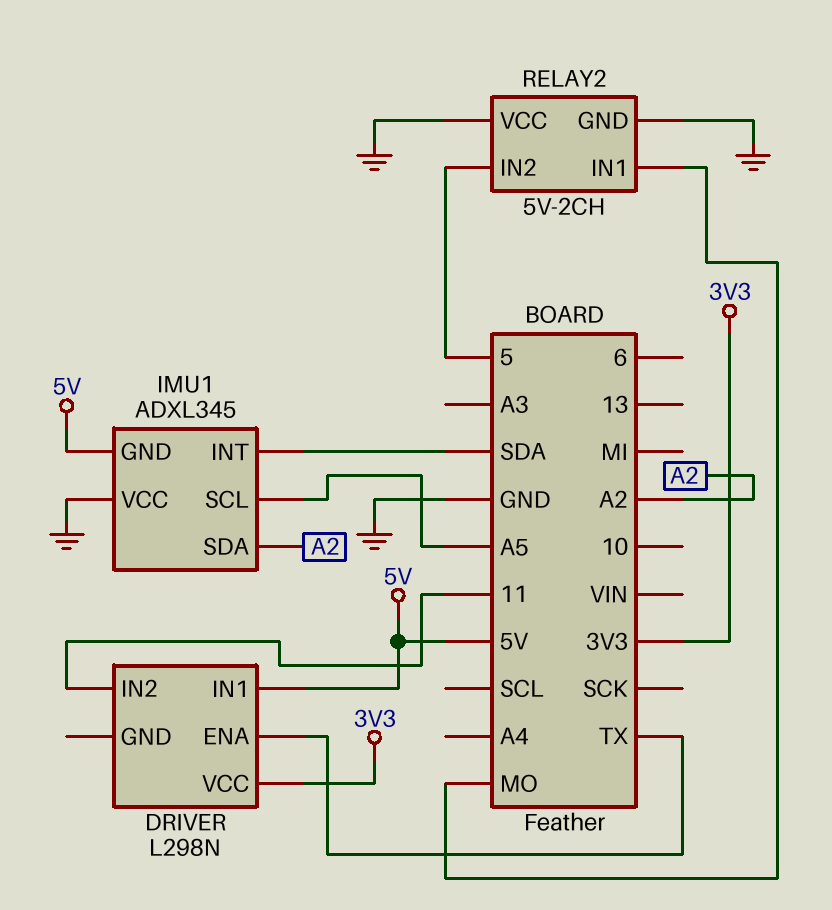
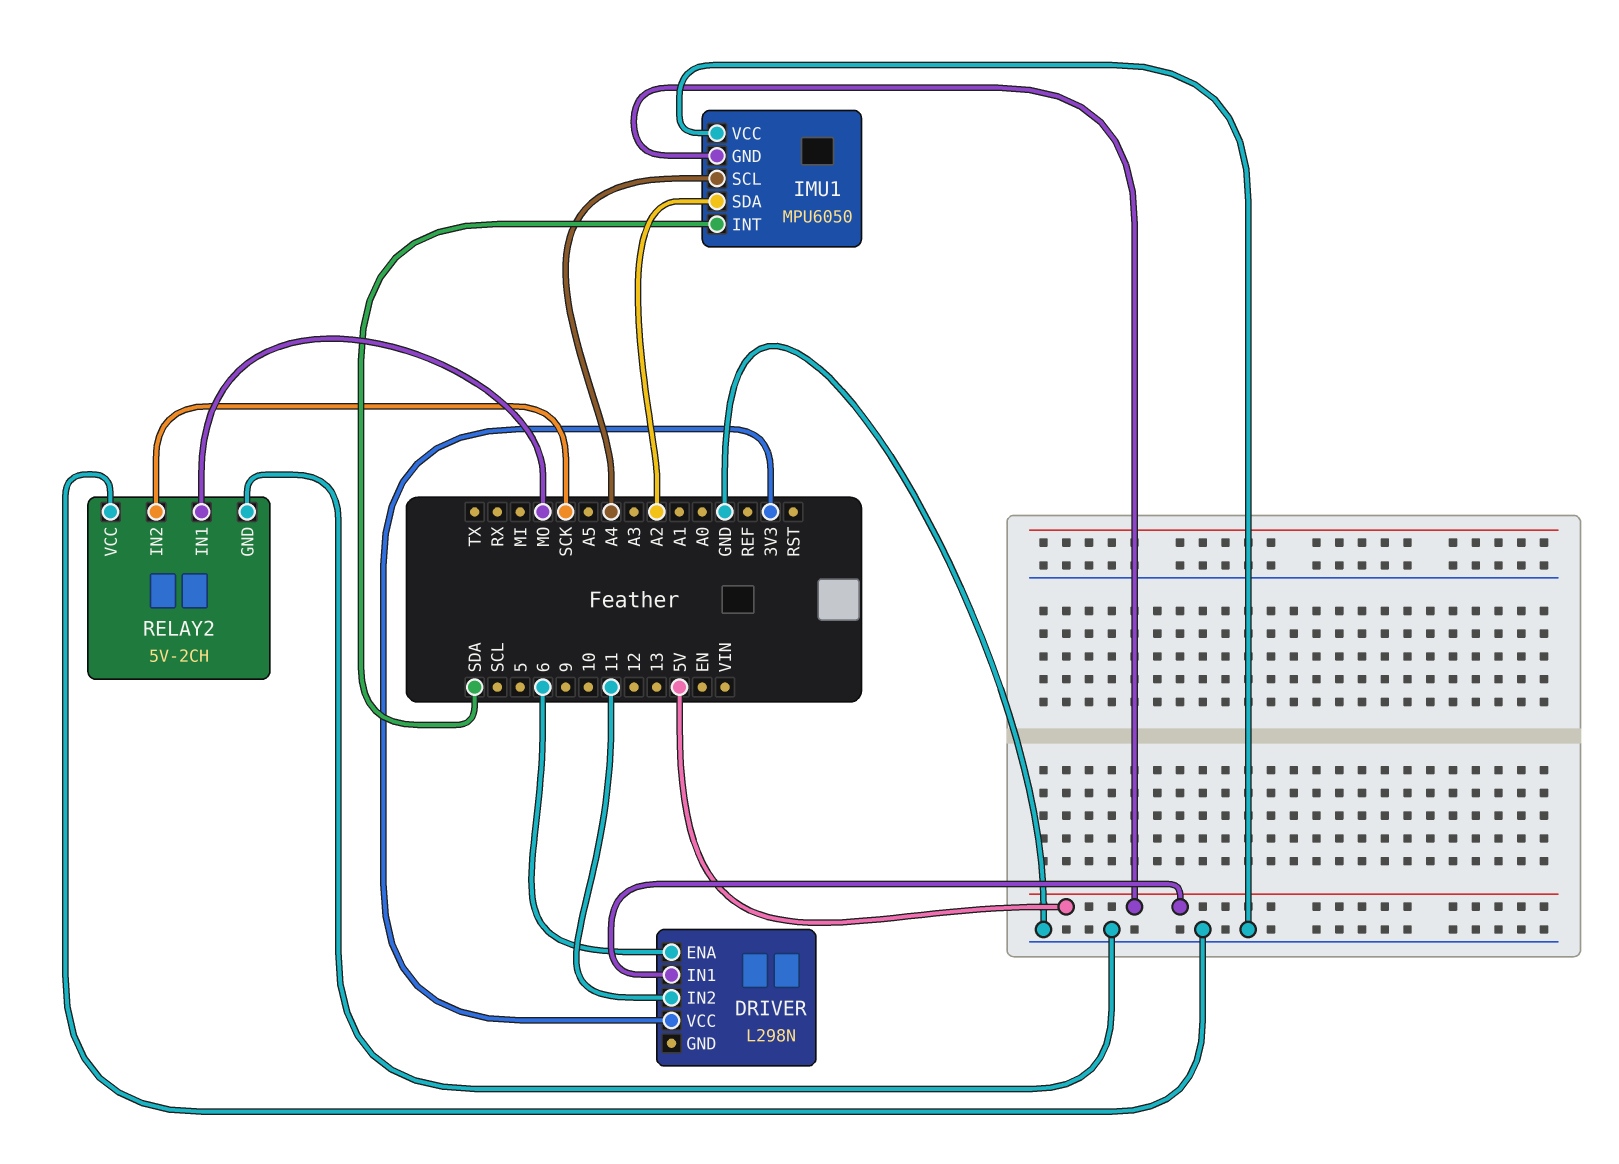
DRIVER pin ENA: TX -> 6
IMU1: ADXL345 -> MPU6050
IMU1 pin SCL: A5 -> A4
RELAY2 pin IN2: 5 -> SCK

